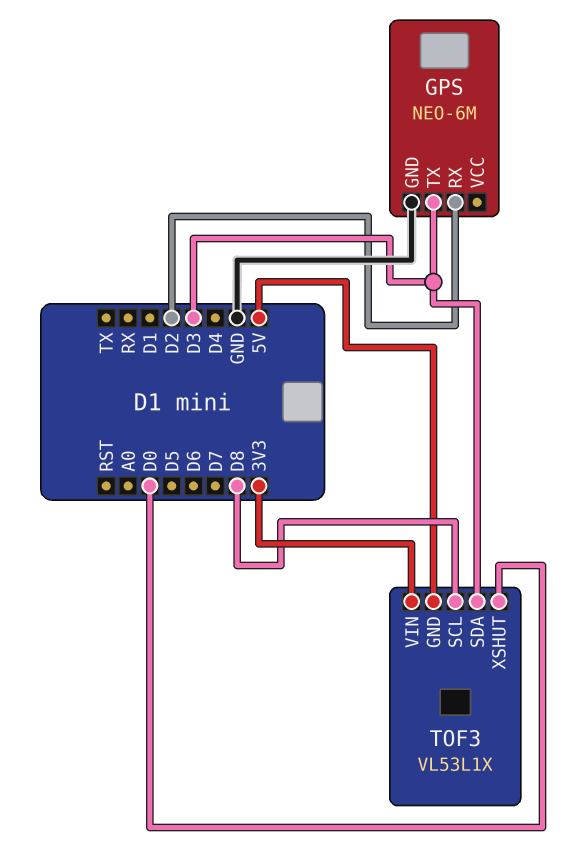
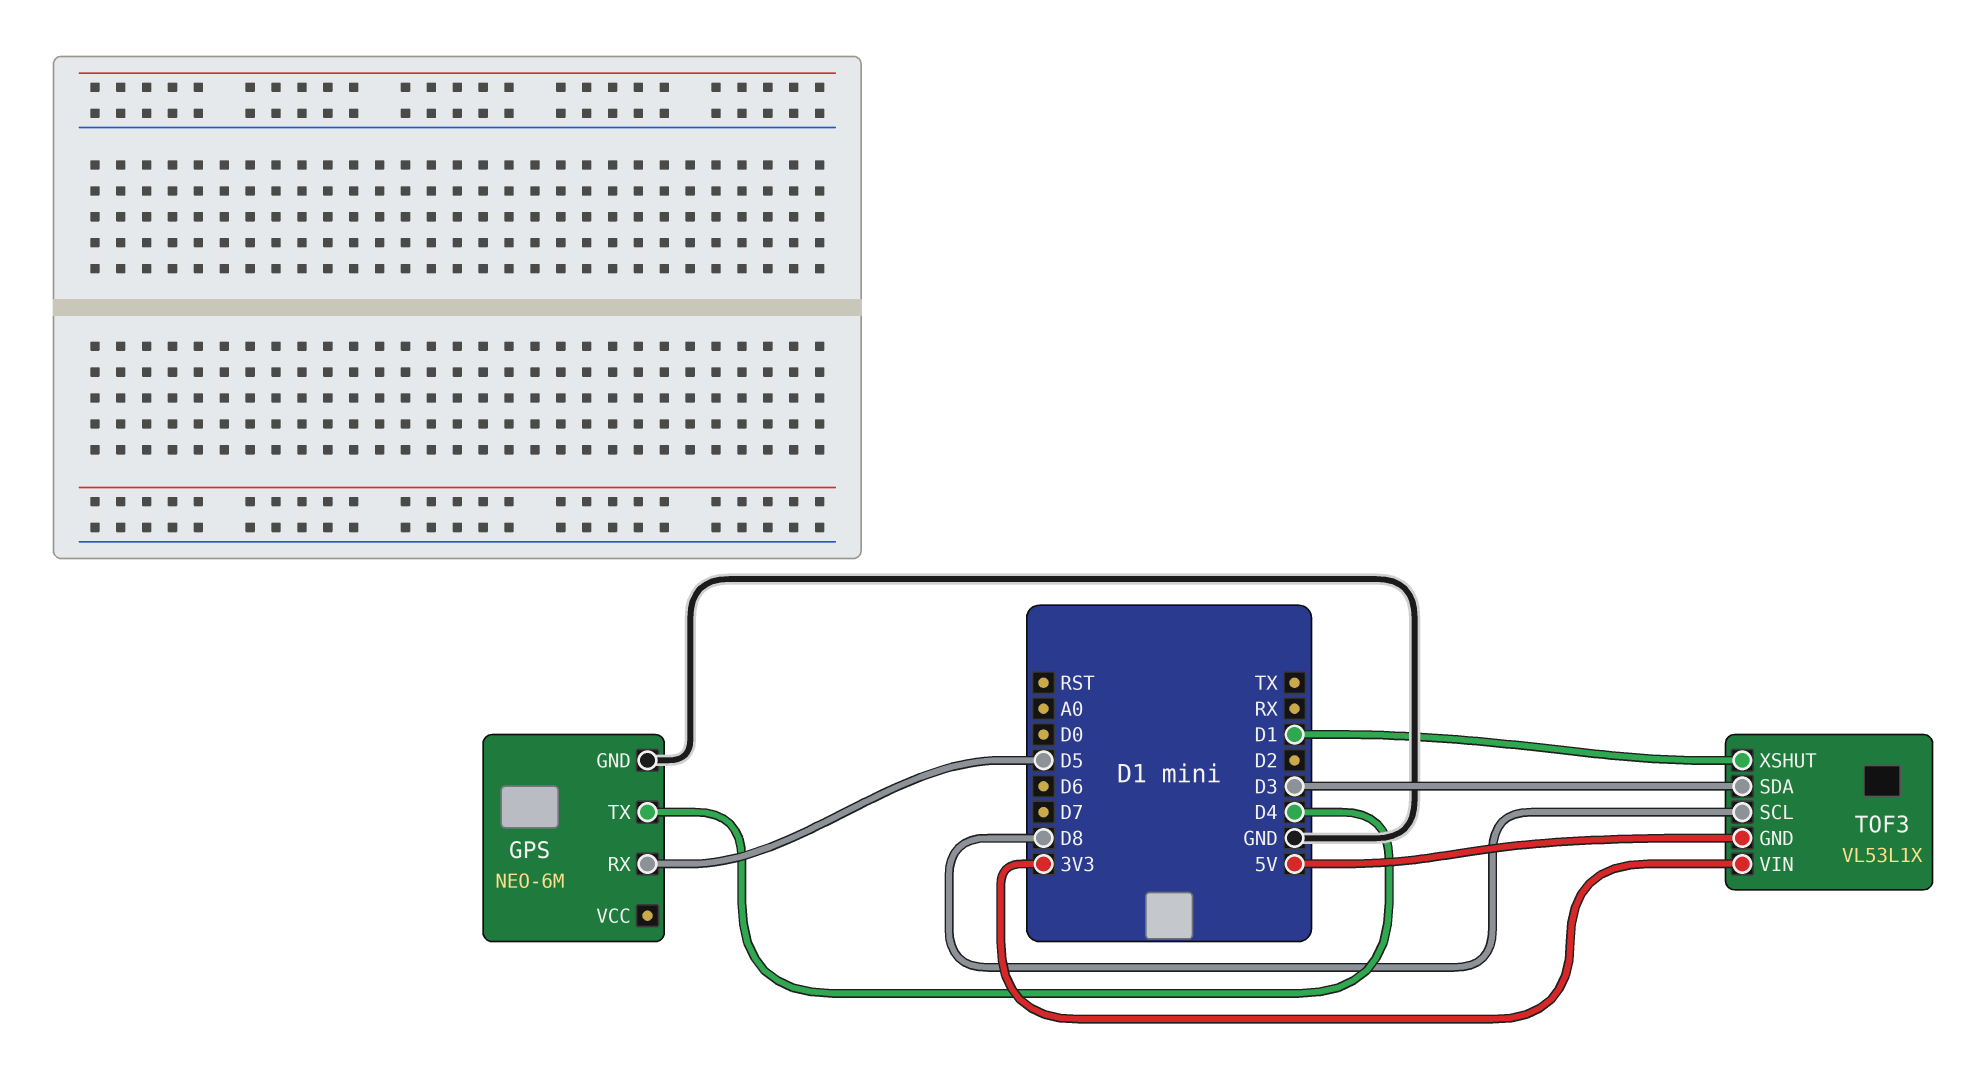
GPS pin RX: D2 -> D5
GPS pin TX: D3 -> D4
TOF3 pin XSHUT: D0 -> D1

